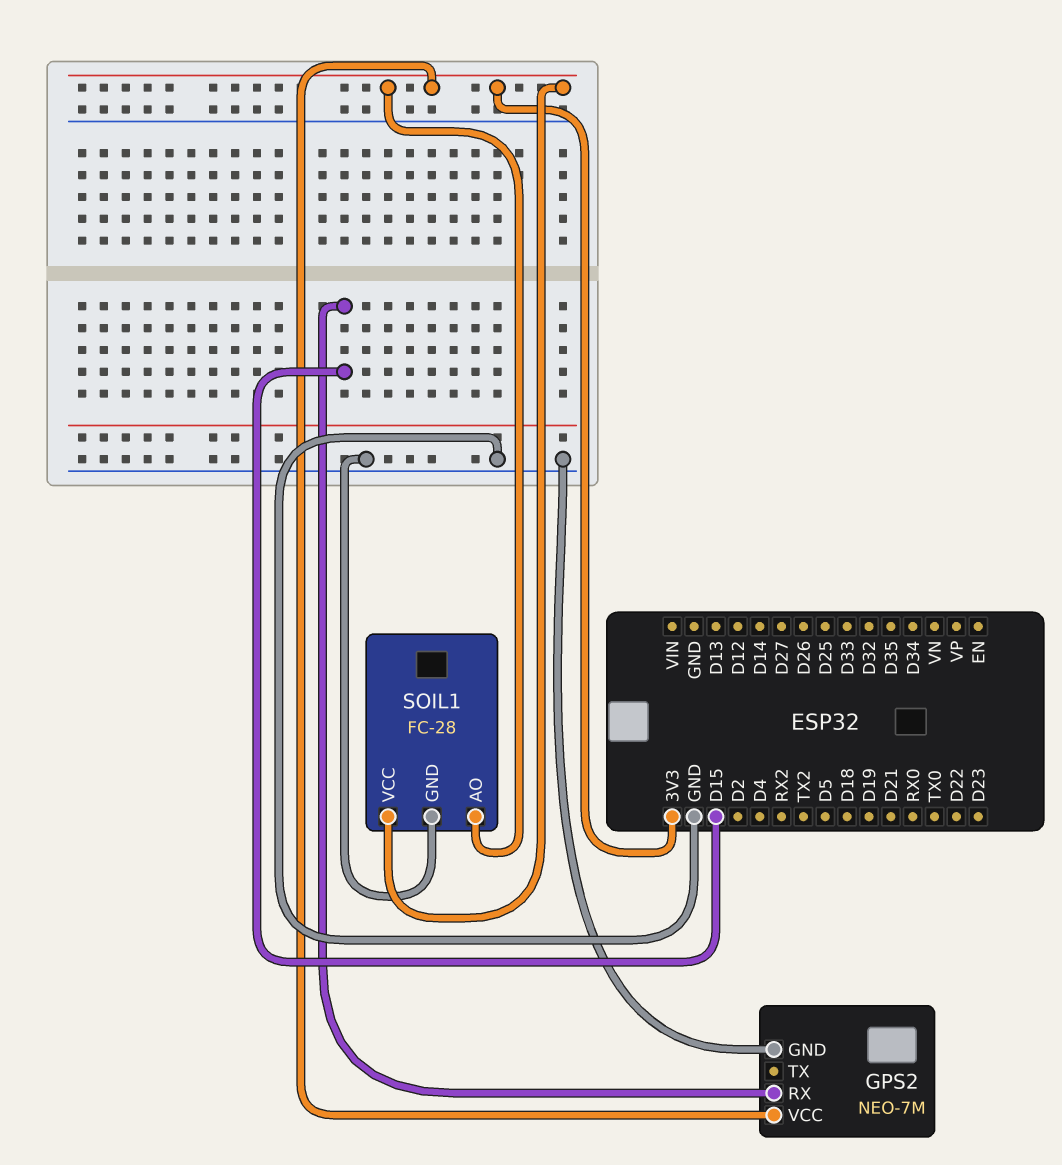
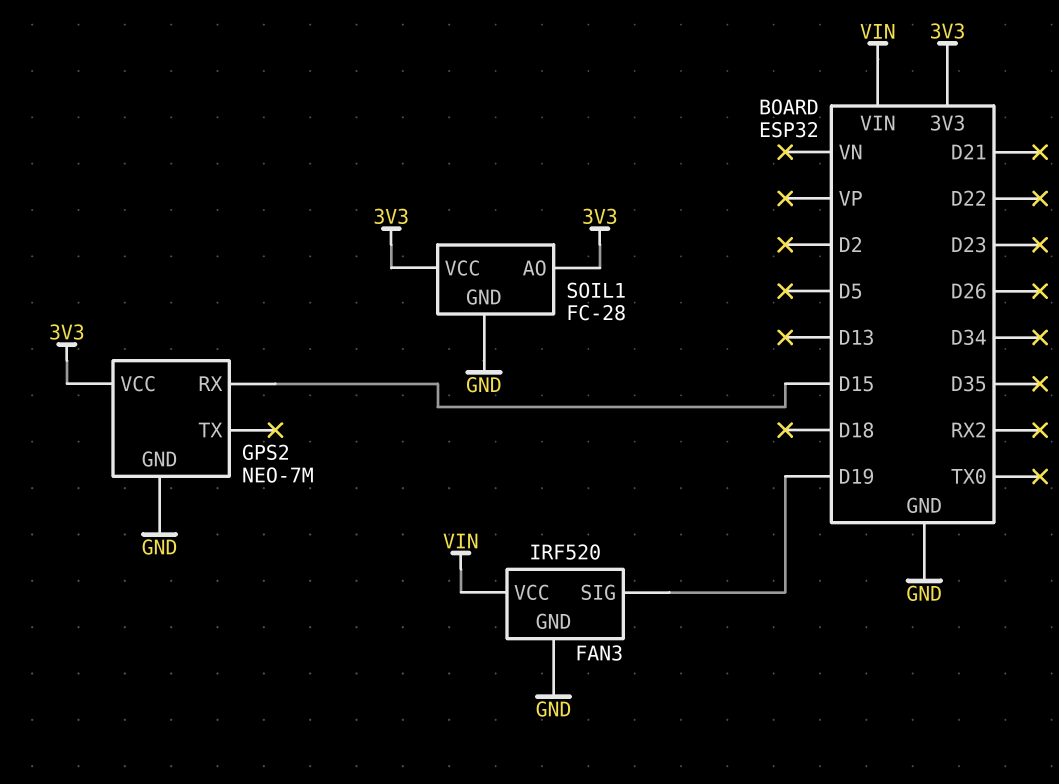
FAN3: none -> IRF520
FAN3 pin GND: none -> GND
FAN3 pin SIG: none -> D19
FAN3 pin VCC: none -> VIN

